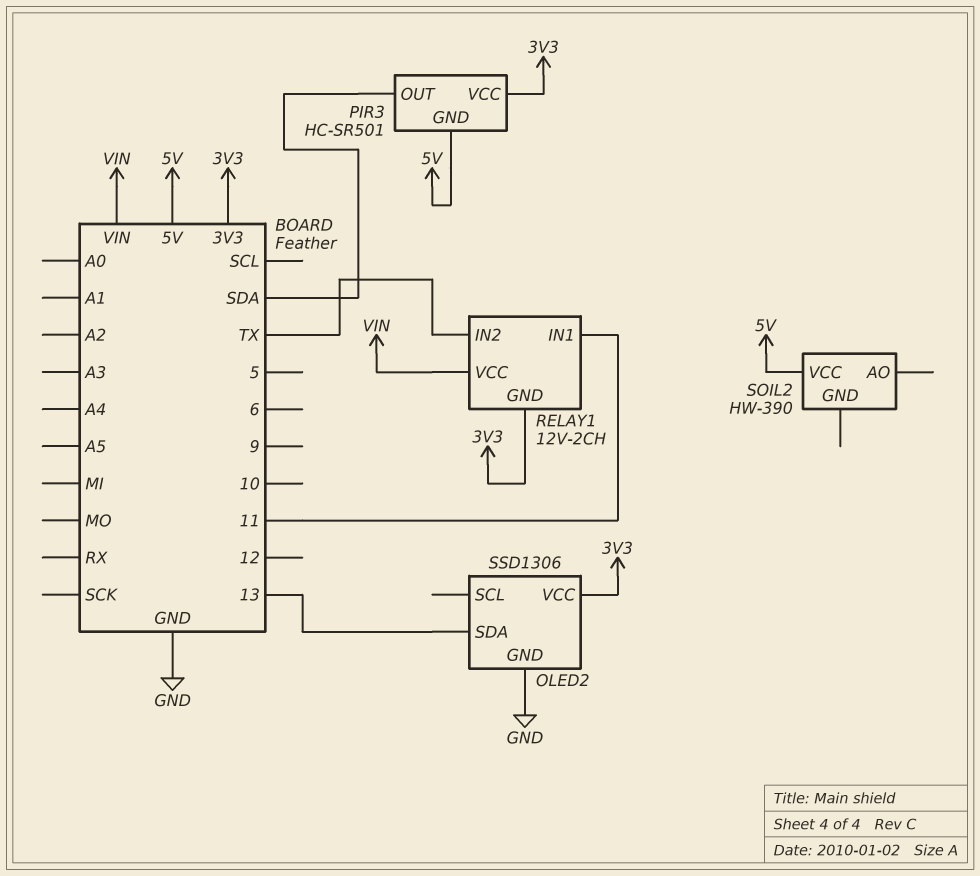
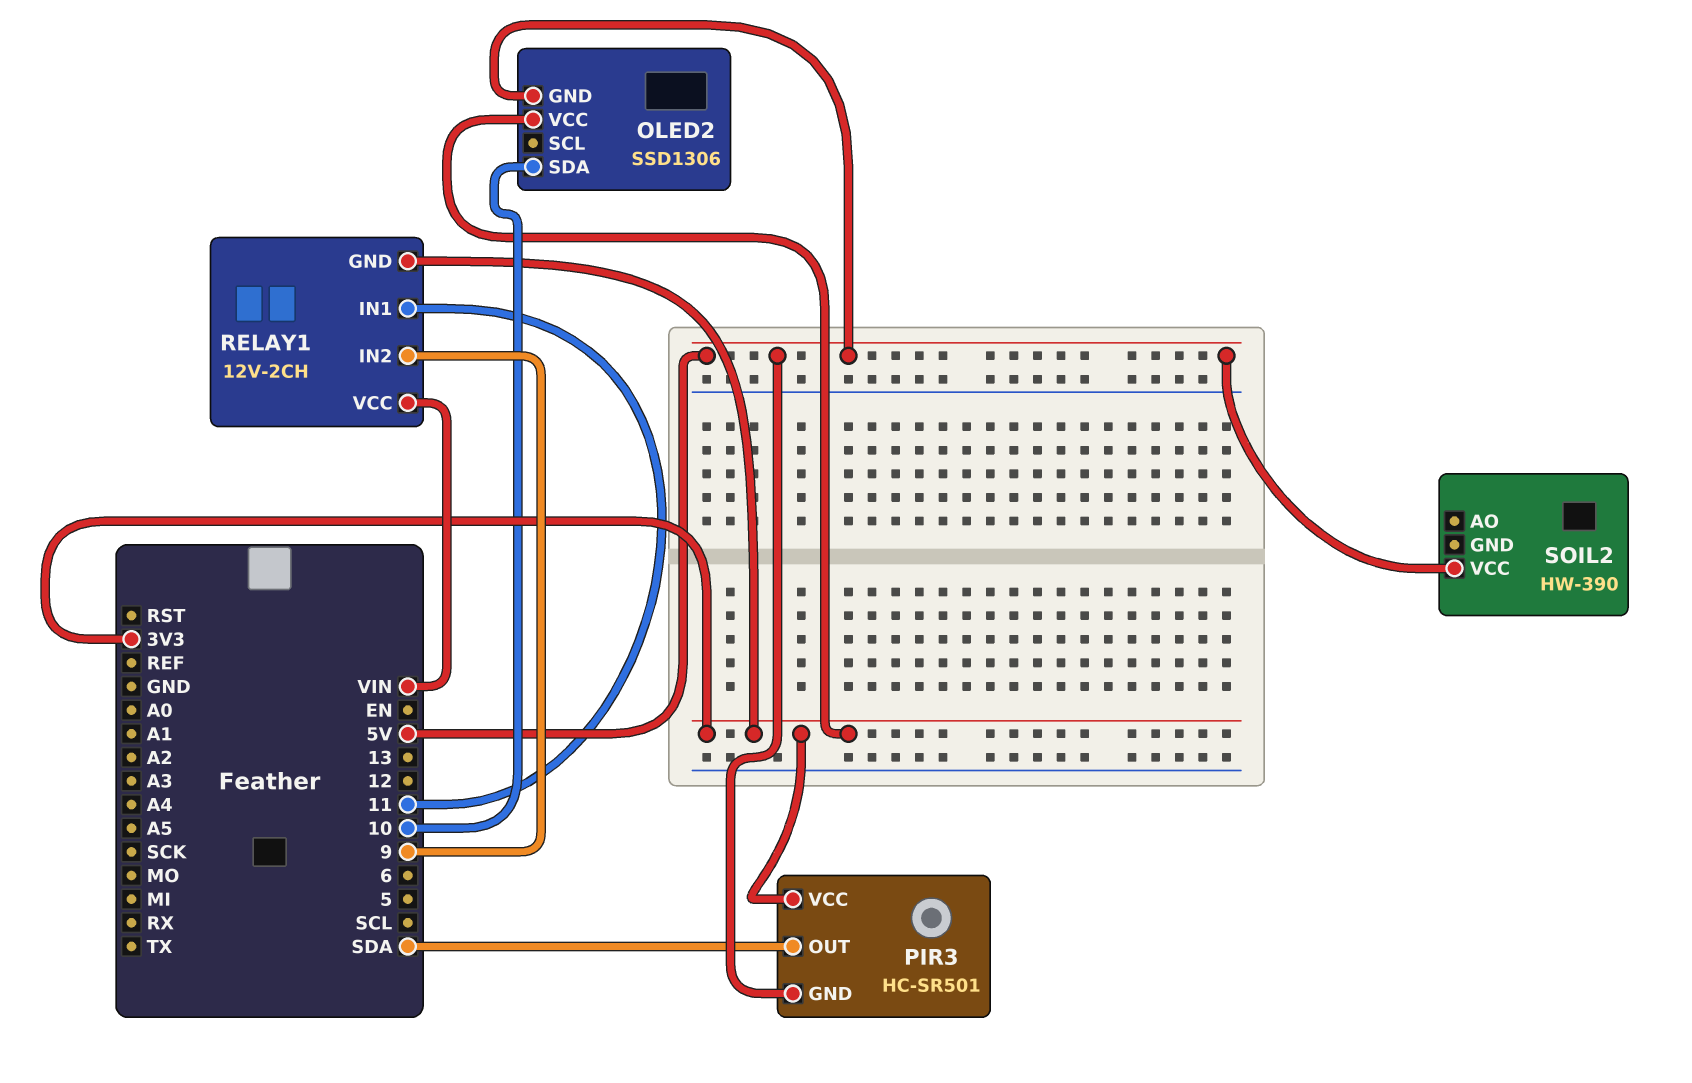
OLED2 pin GND: GND -> 5V
OLED2 pin SDA: 13 -> 10
RELAY1 pin IN2: TX -> 9

